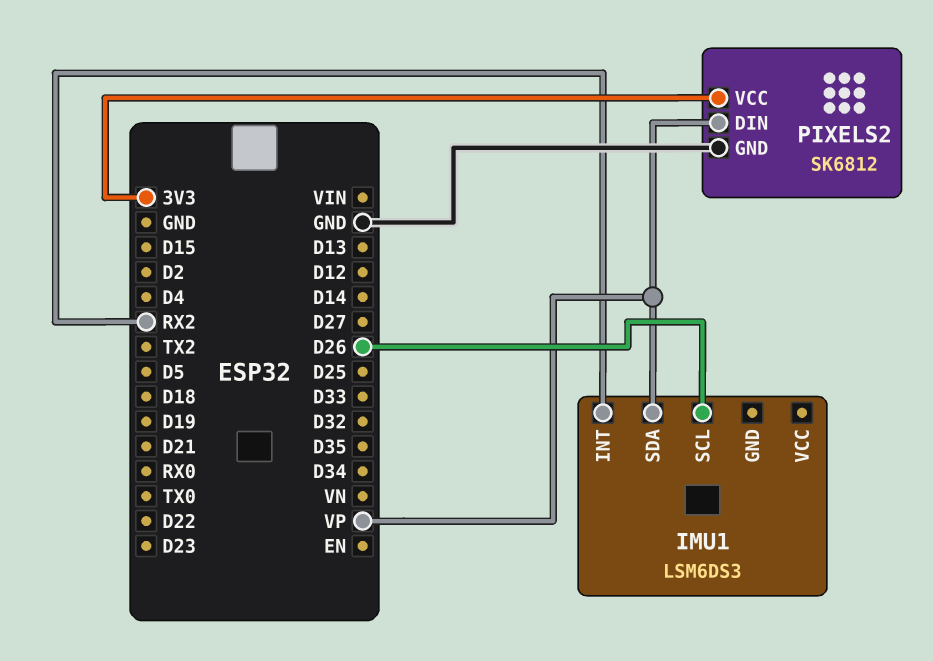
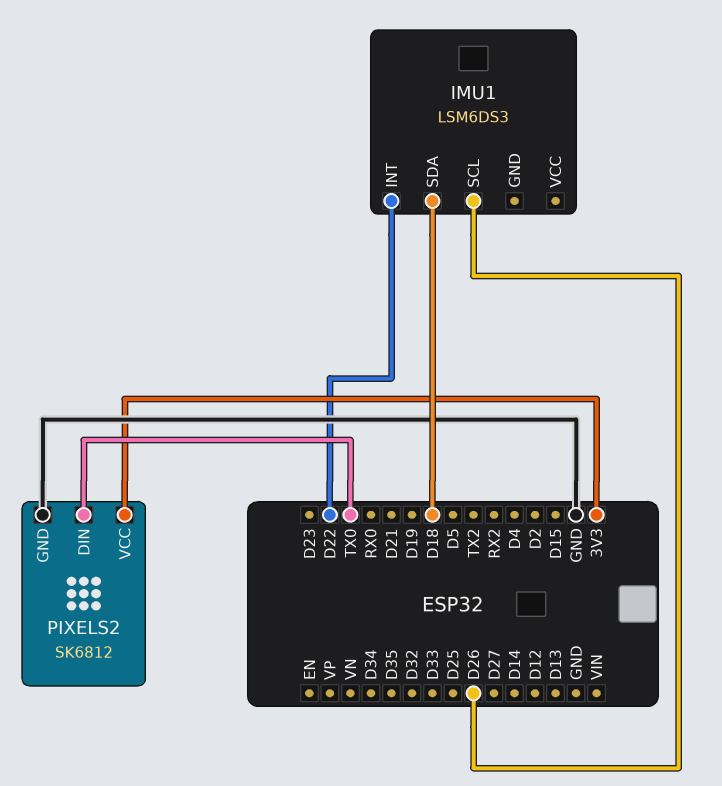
IMU1 pin INT: RX2 -> D22
IMU1 pin SDA: VP -> D18
PIXELS2 pin DIN: VP -> TX0

